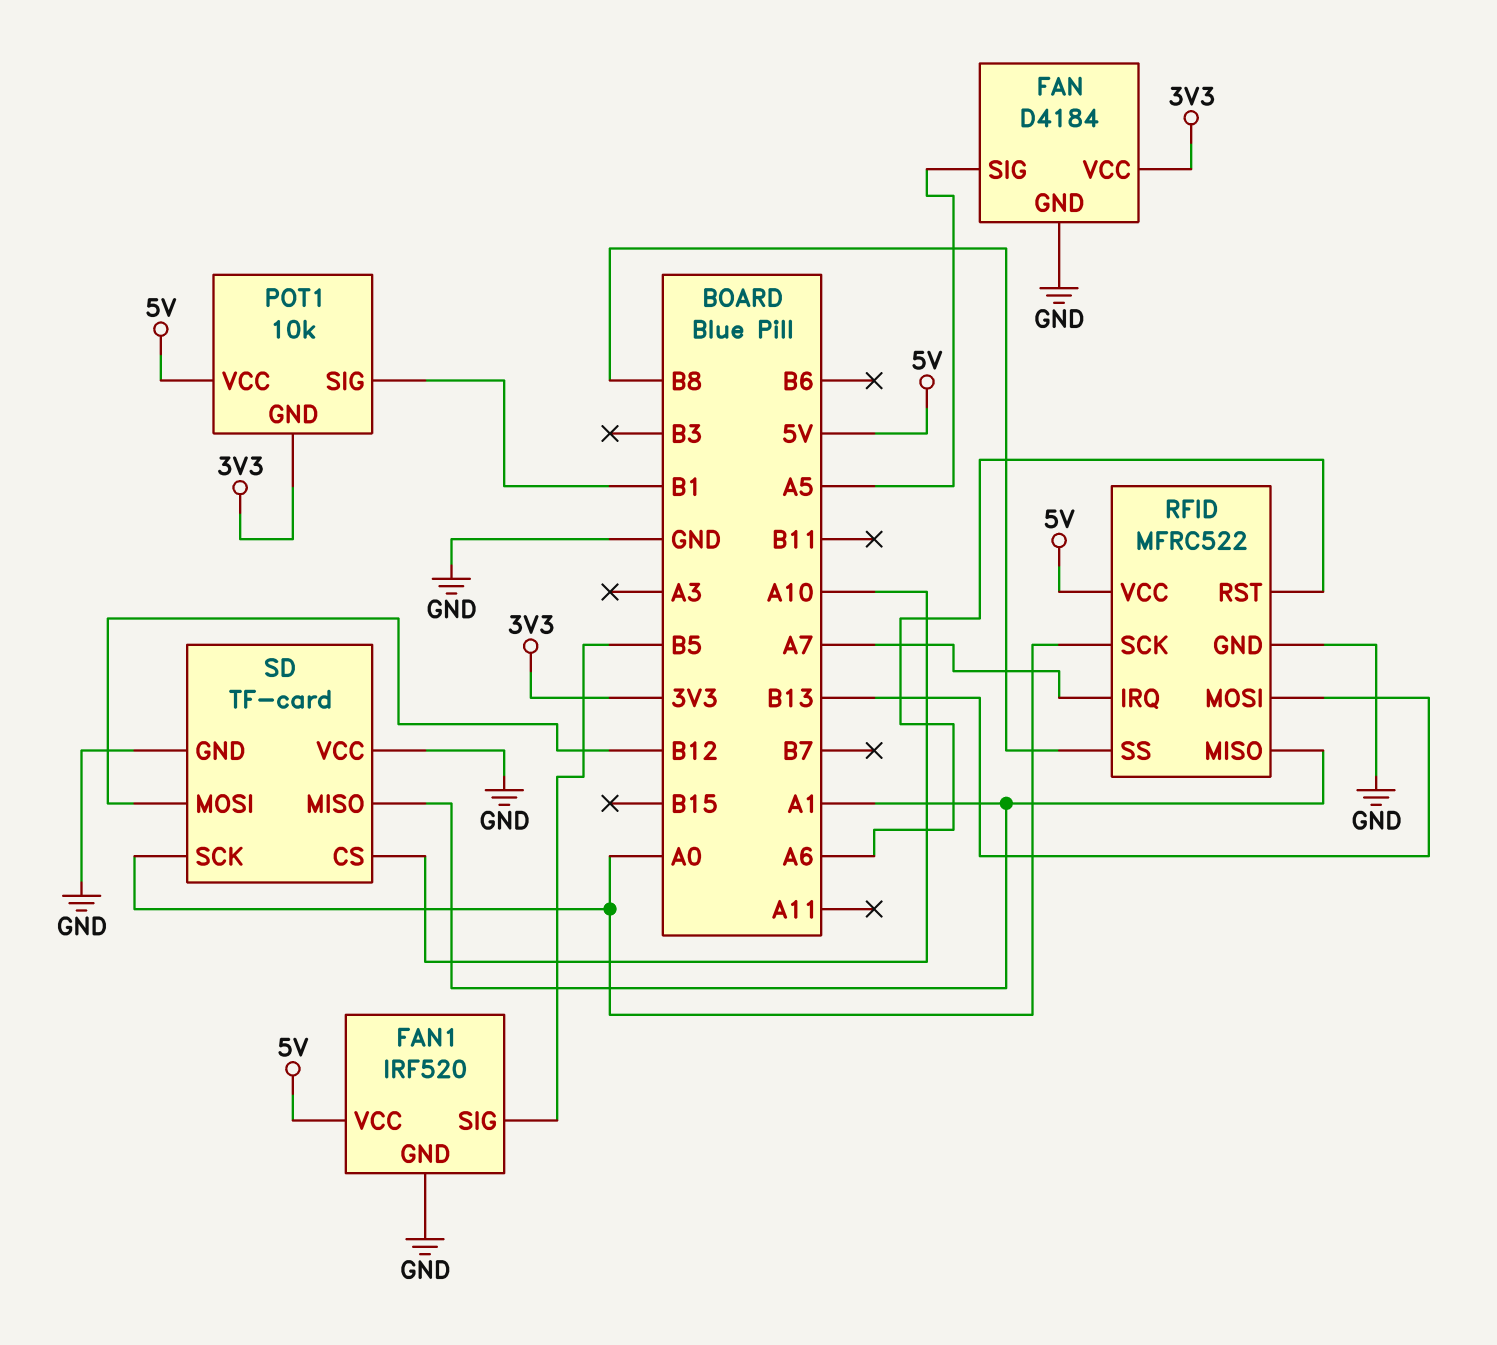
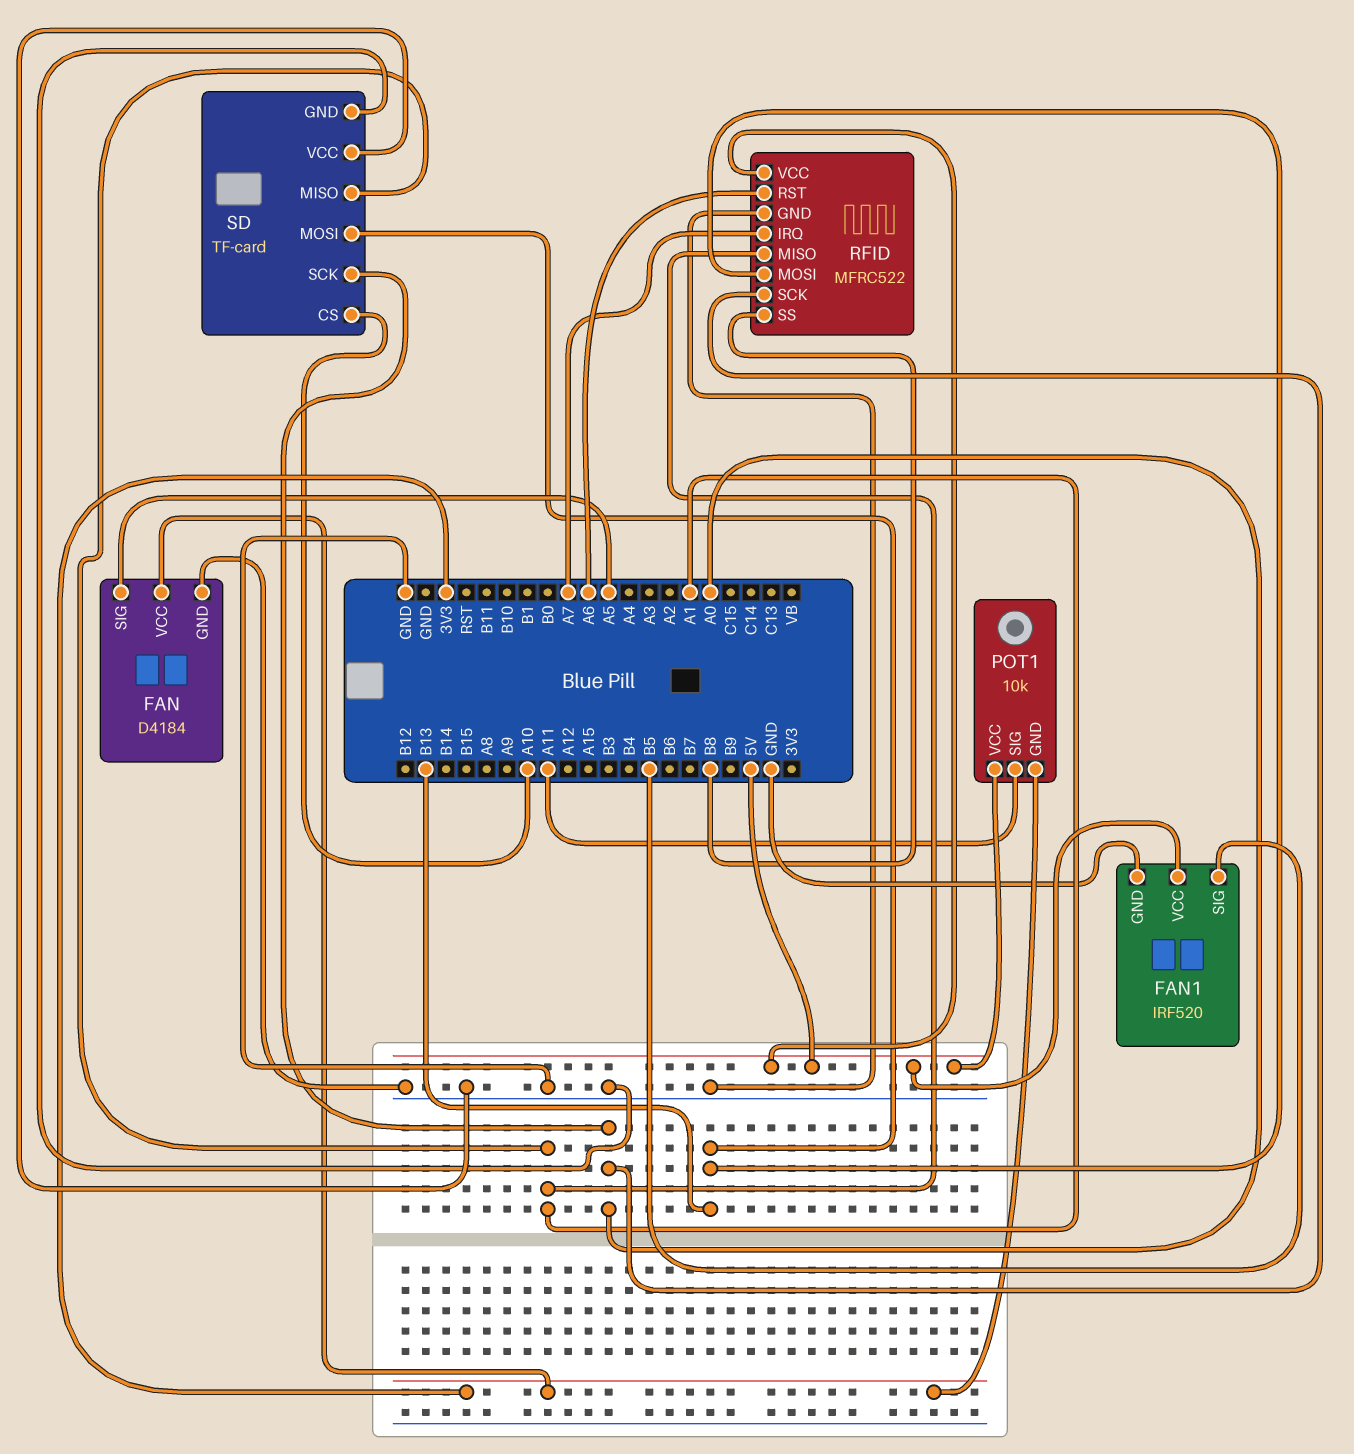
POT1 pin SIG: B1 -> A11
SD pin MOSI: B12 -> B13

